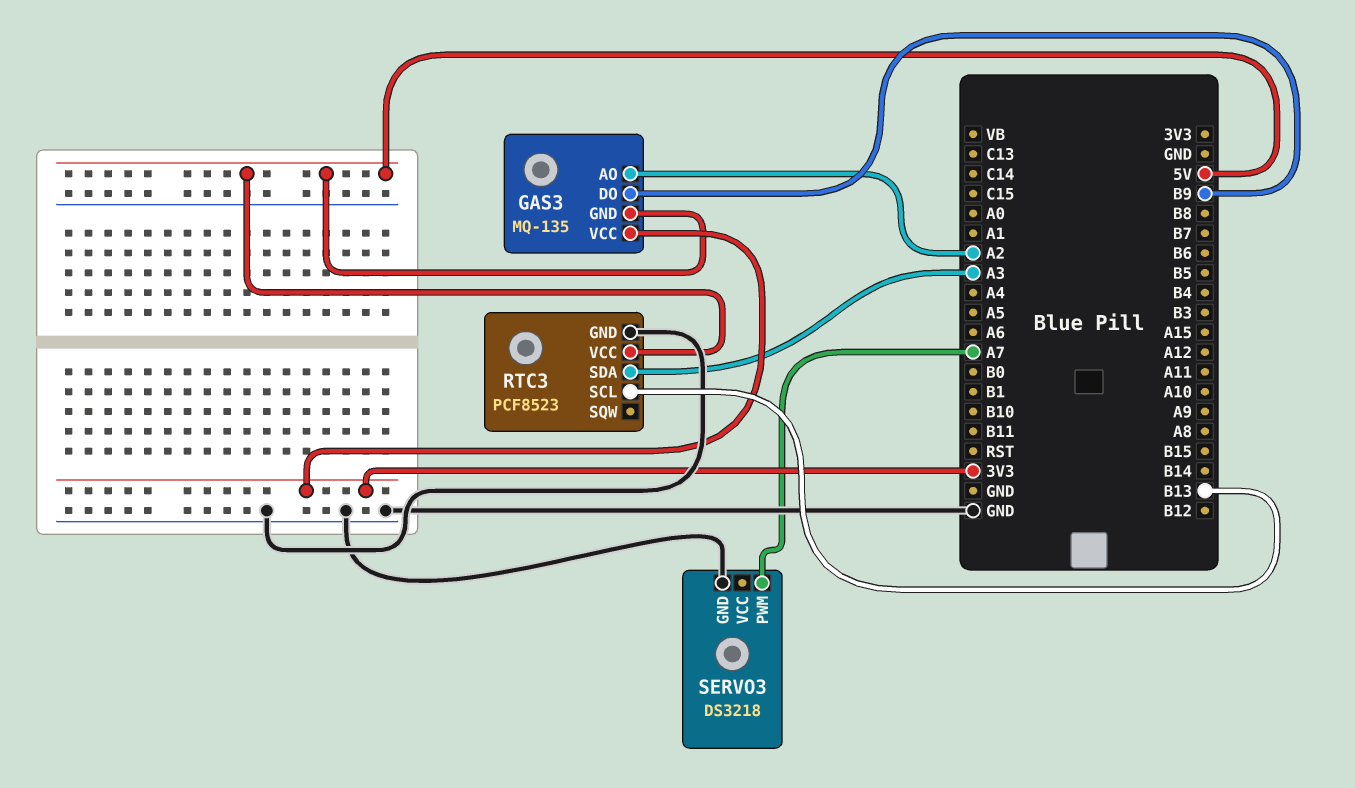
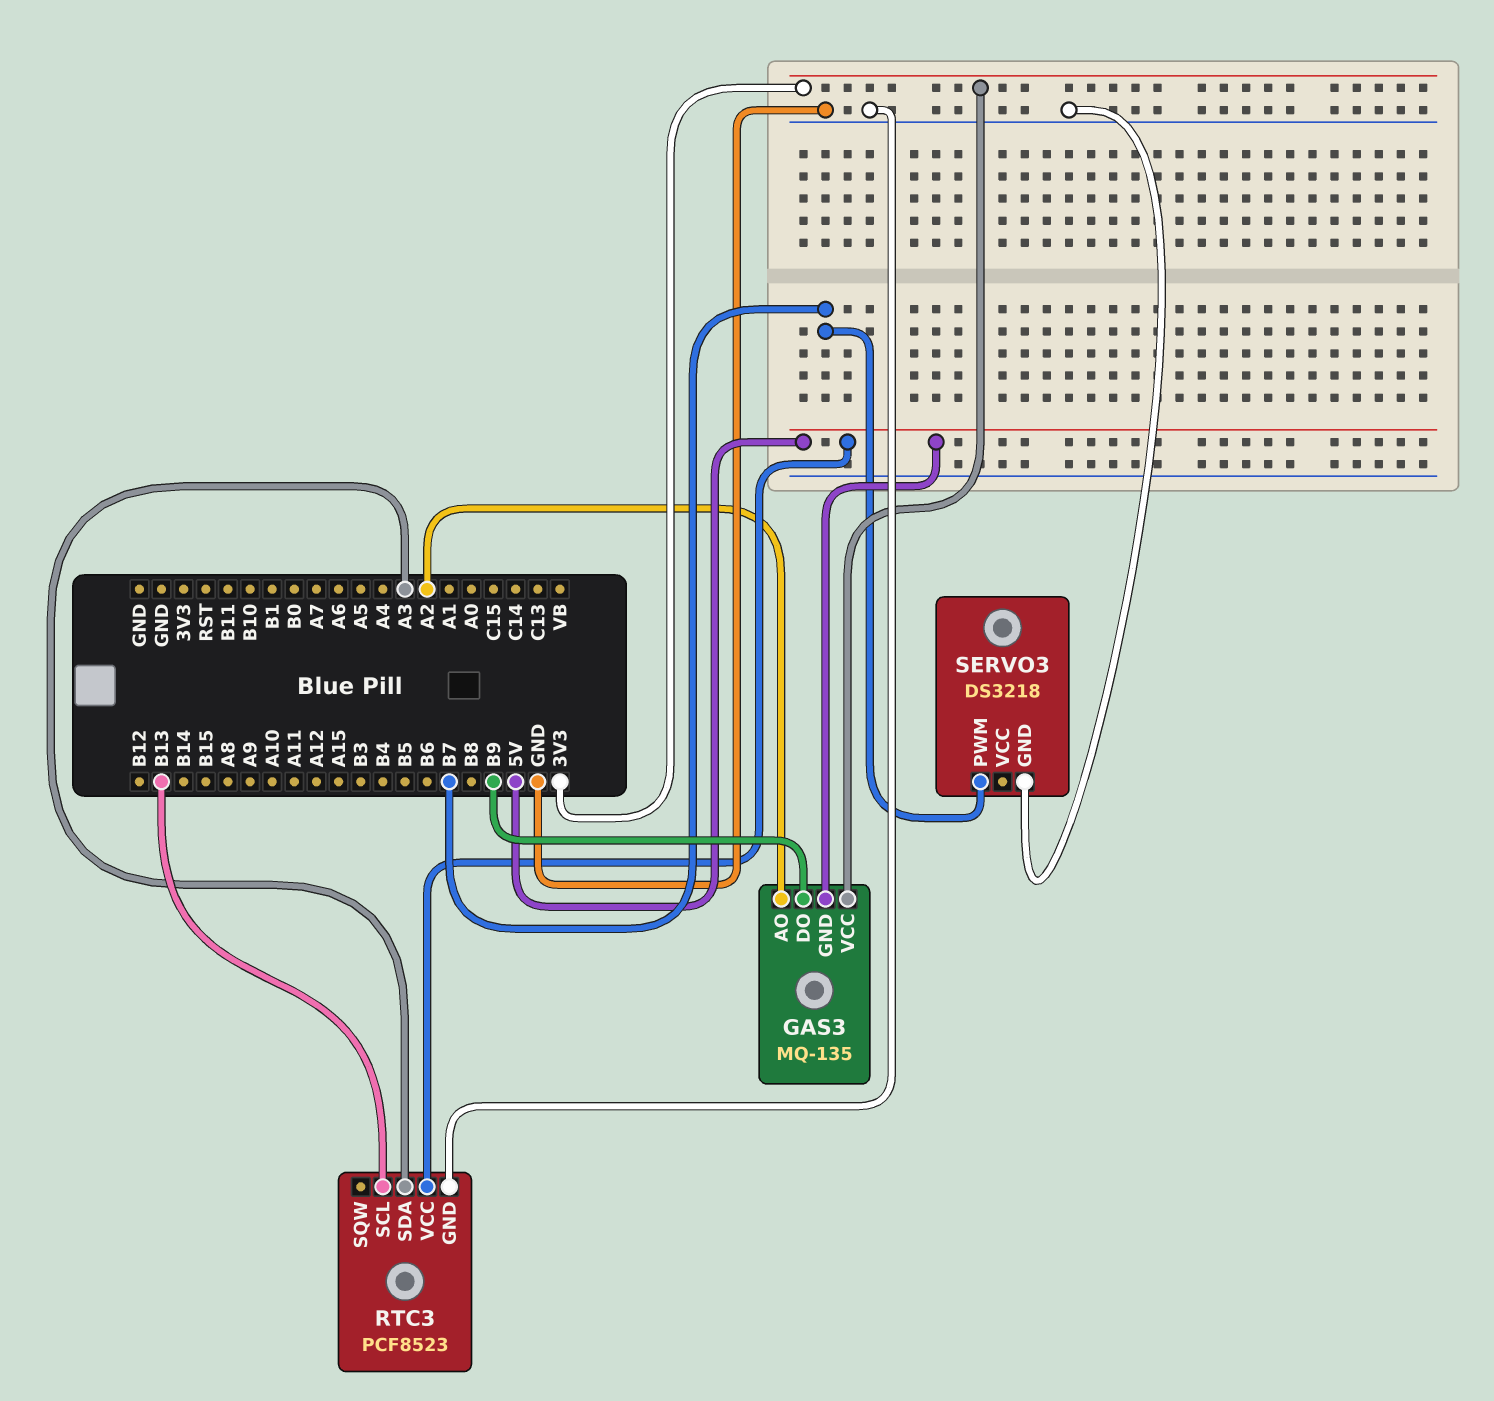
SERVO3 pin PWM: A7 -> B7

